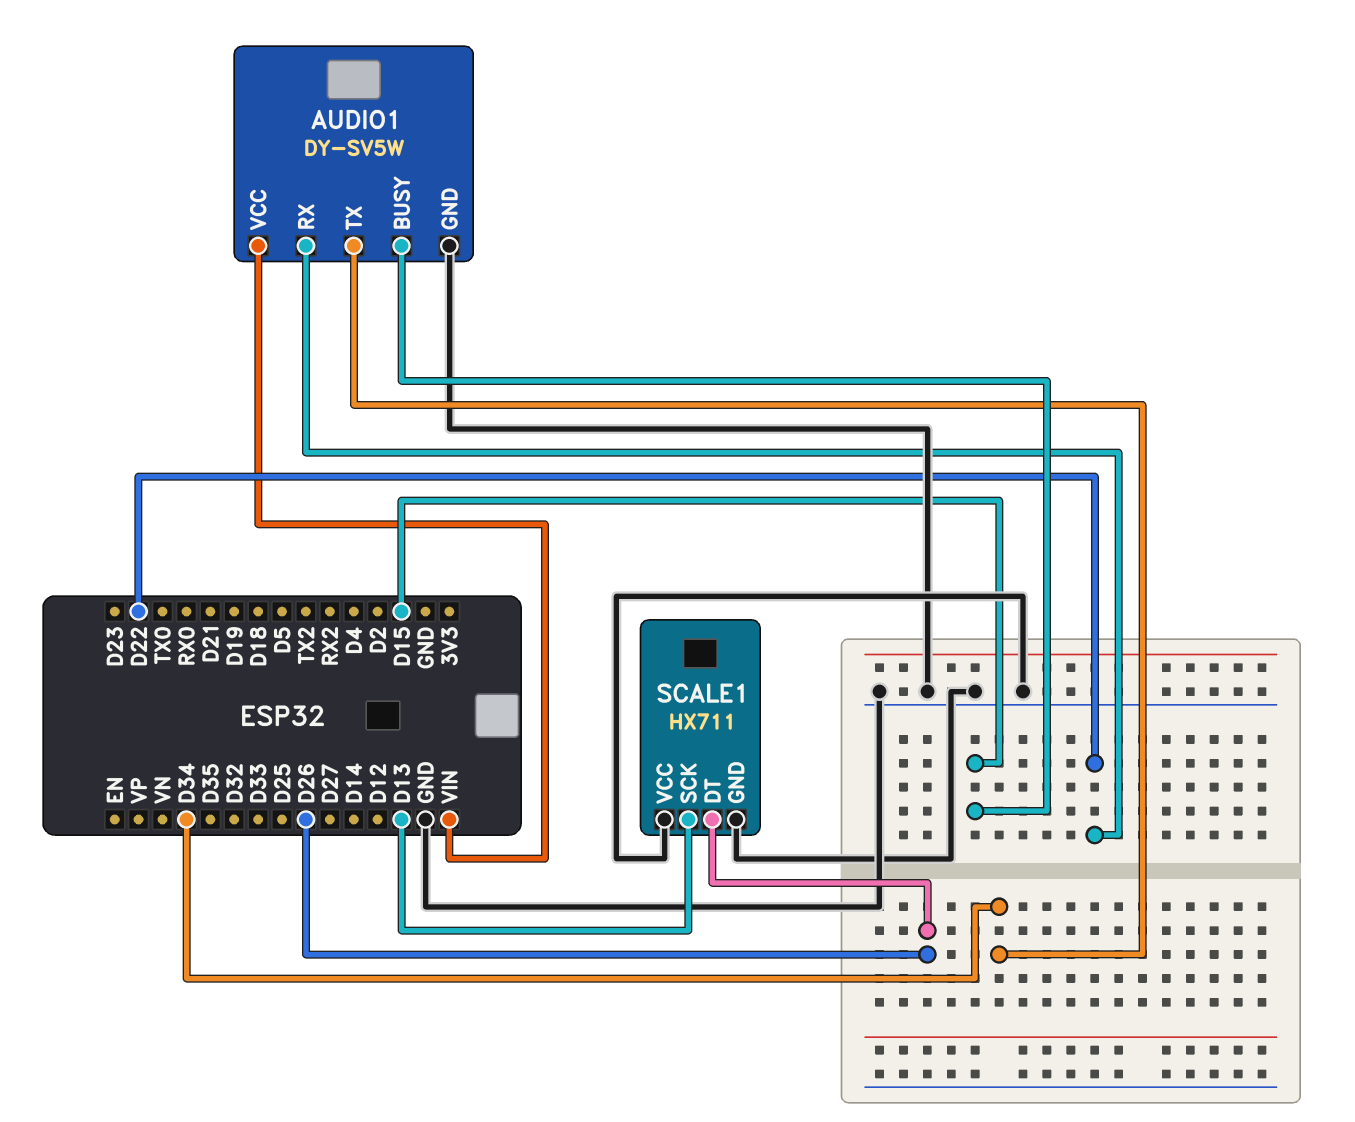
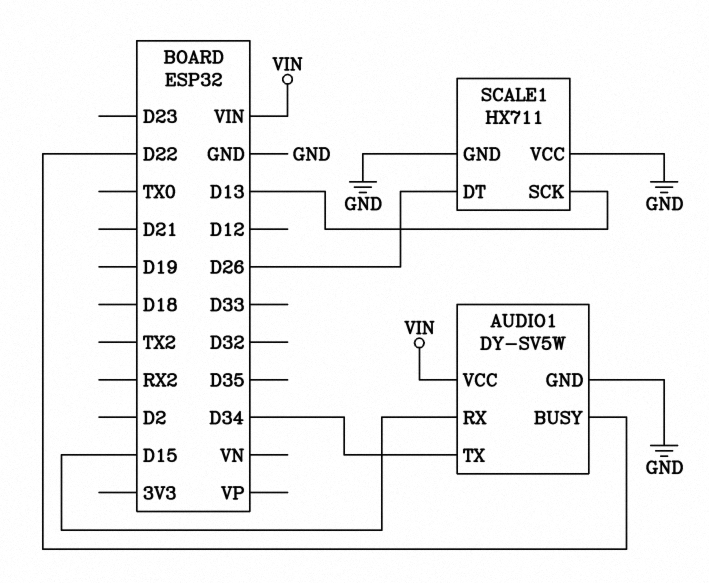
AUDIO1 pin BUSY: D15 -> D22
AUDIO1 pin RX: D22 -> D15

